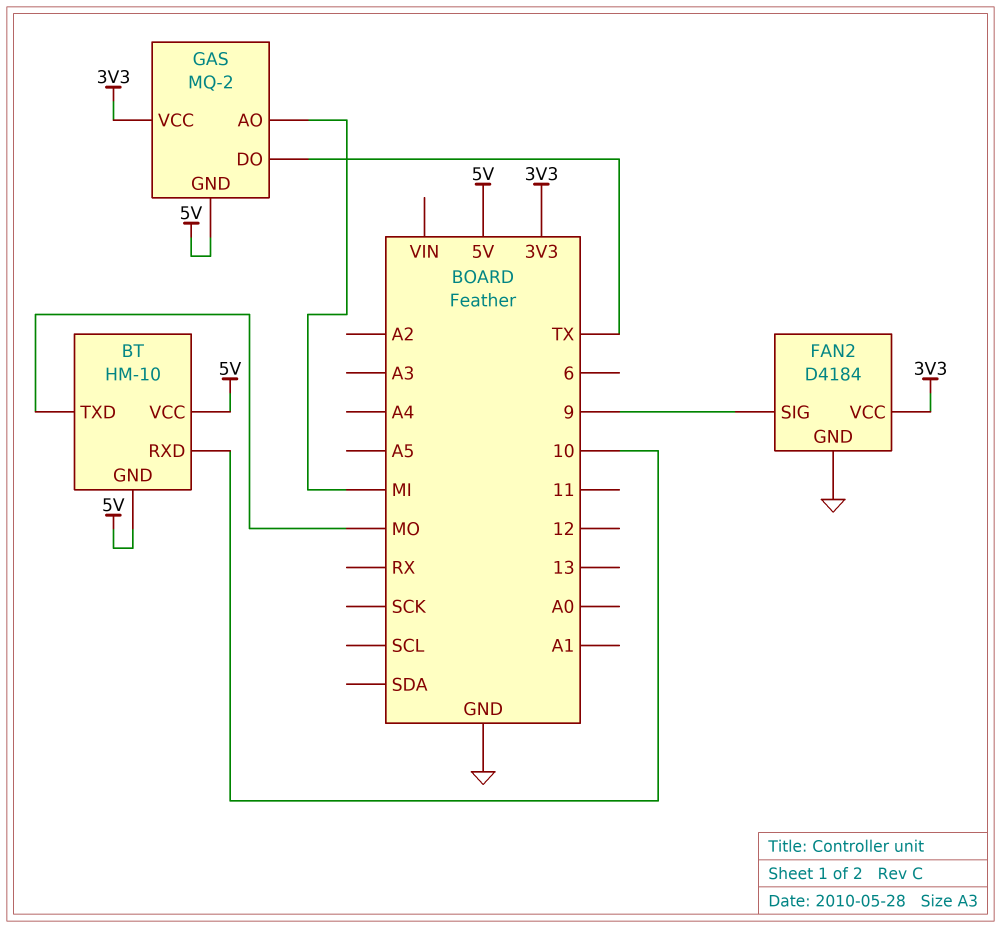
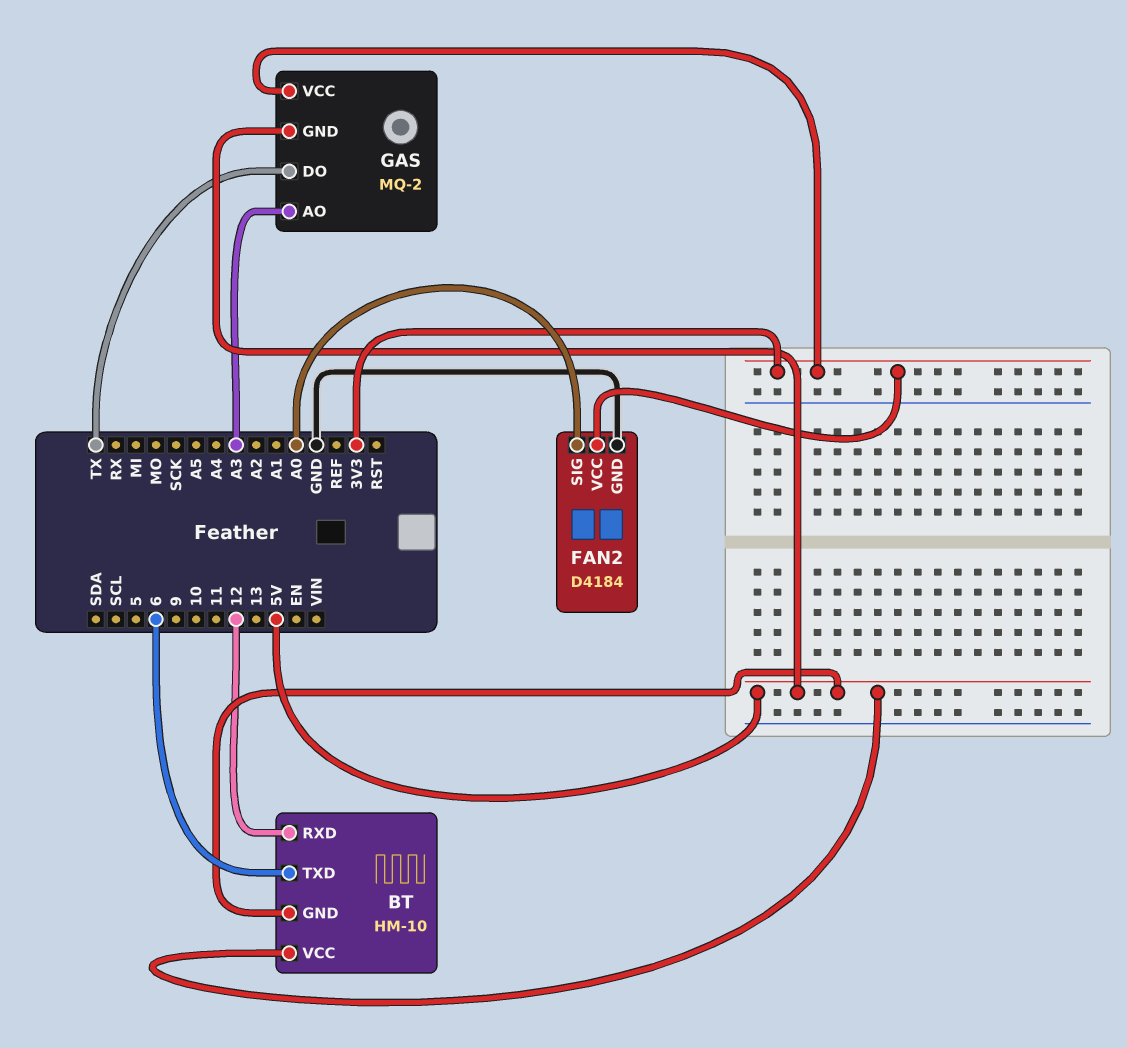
BT pin RXD: 10 -> 12
BT pin TXD: MO -> 6
FAN2 pin SIG: 9 -> A0
GAS pin AO: MI -> A3

